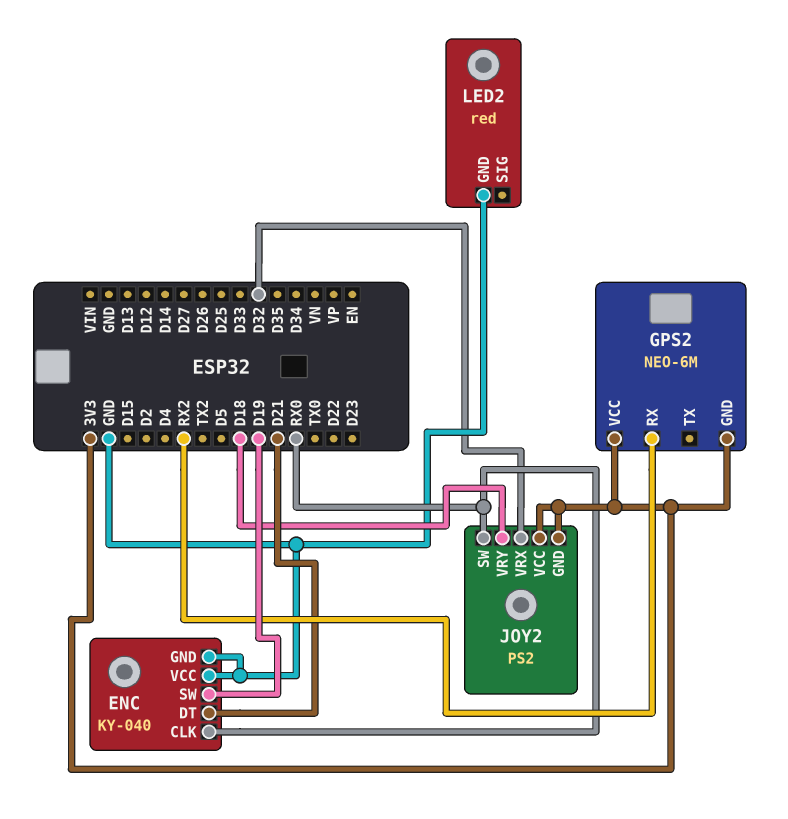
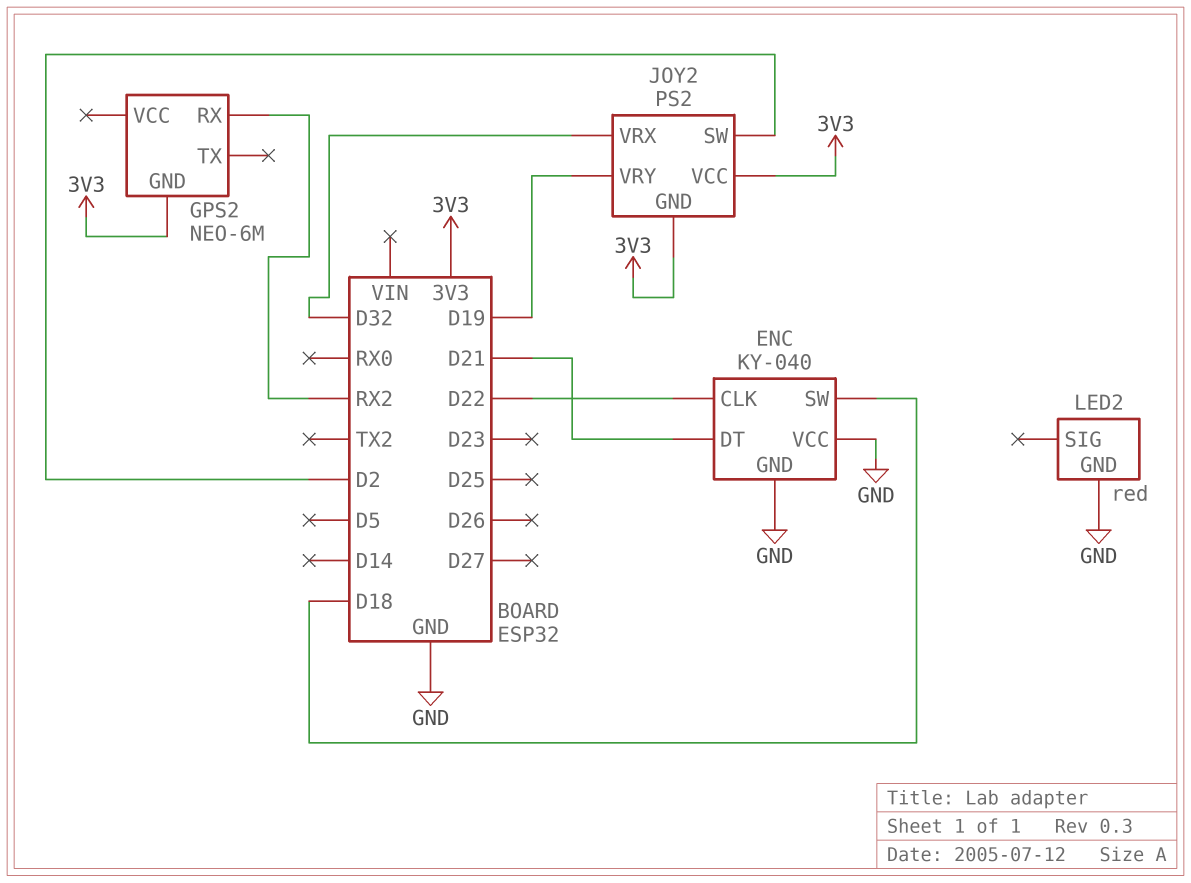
ENC pin CLK: RX0 -> D22
ENC pin SW: D19 -> D18
GPS2 pin VCC: 3V3 -> none
JOY2 pin SW: RX0 -> D2
JOY2 pin VRY: D18 -> D19

